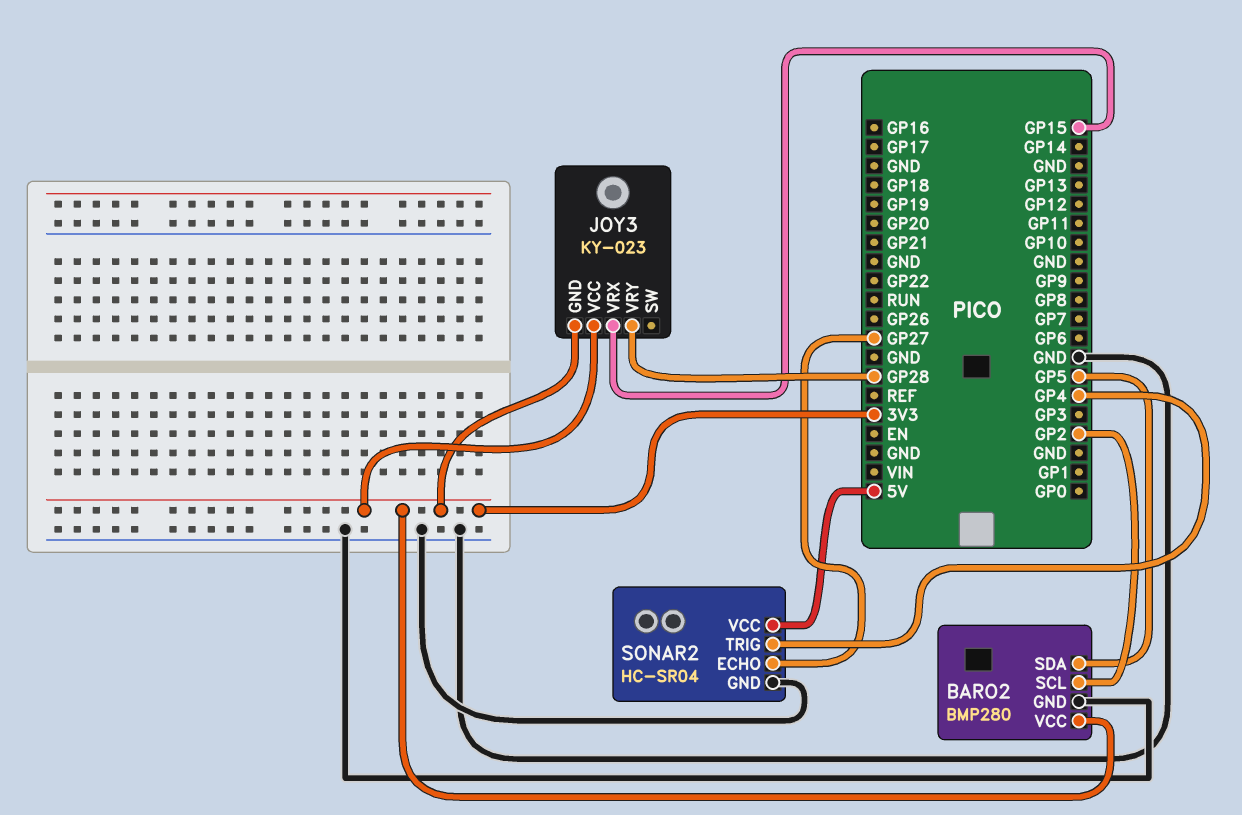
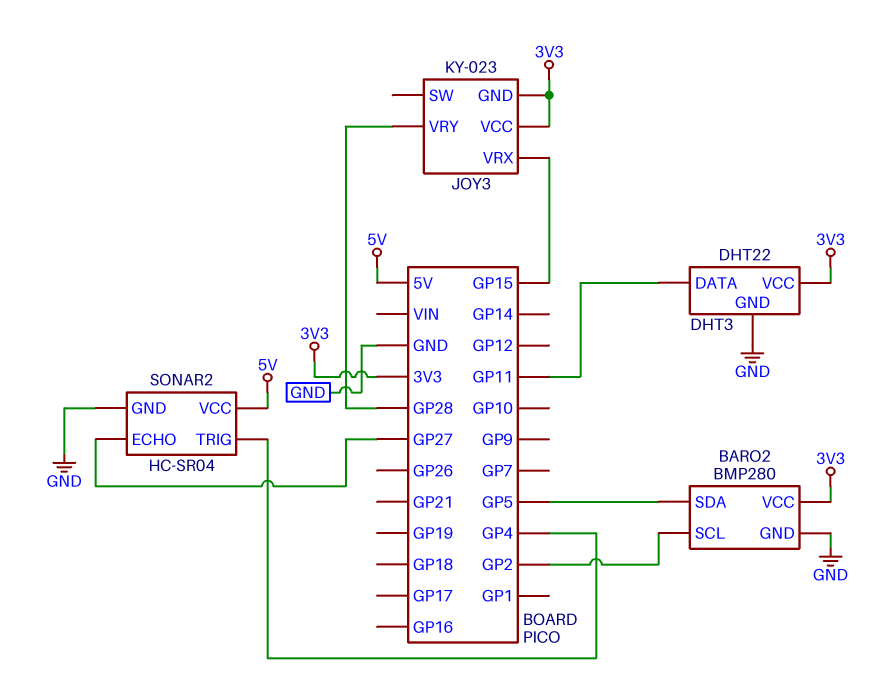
DHT3: none -> DHT22
DHT3 pin DATA: none -> GP11
DHT3 pin GND: none -> GND
DHT3 pin VCC: none -> 3V3

